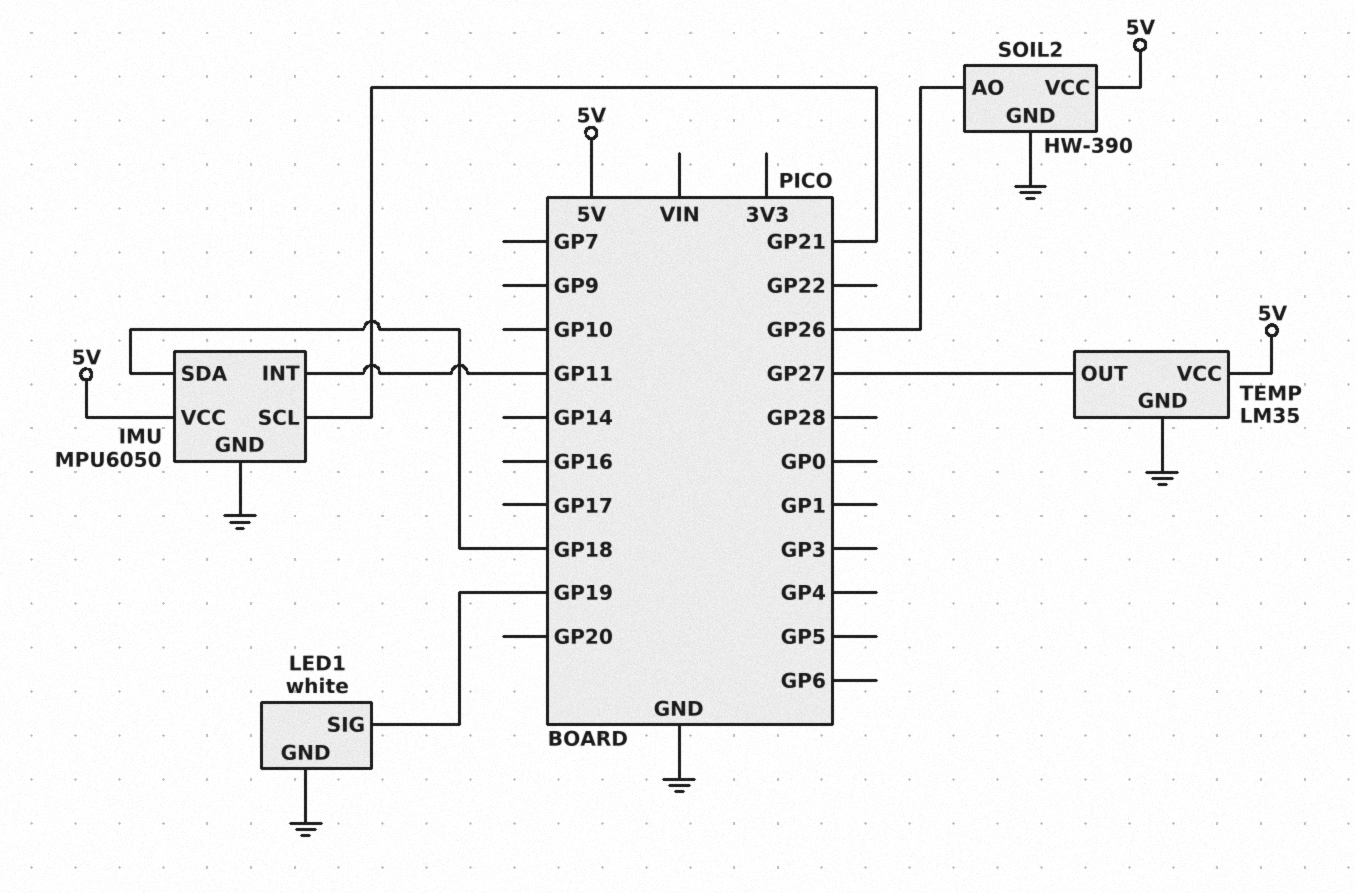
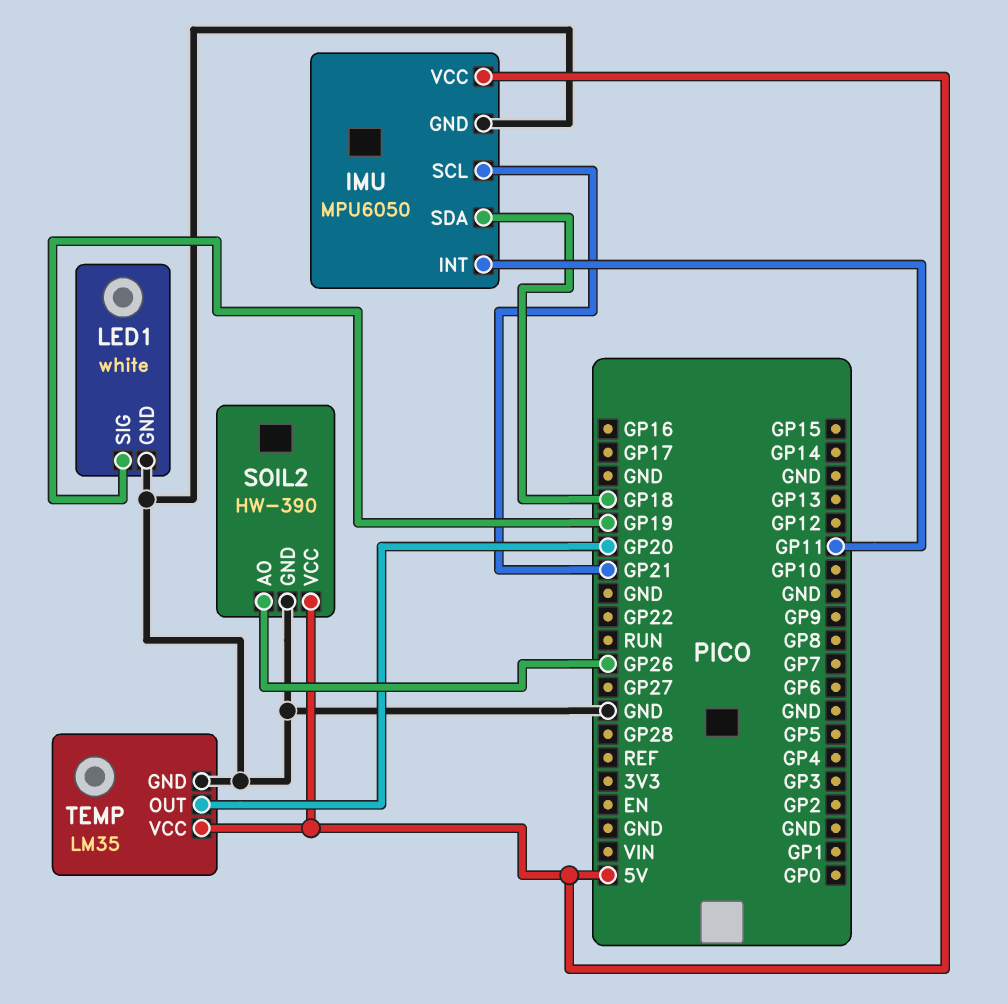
TEMP pin OUT: GP27 -> GP20

